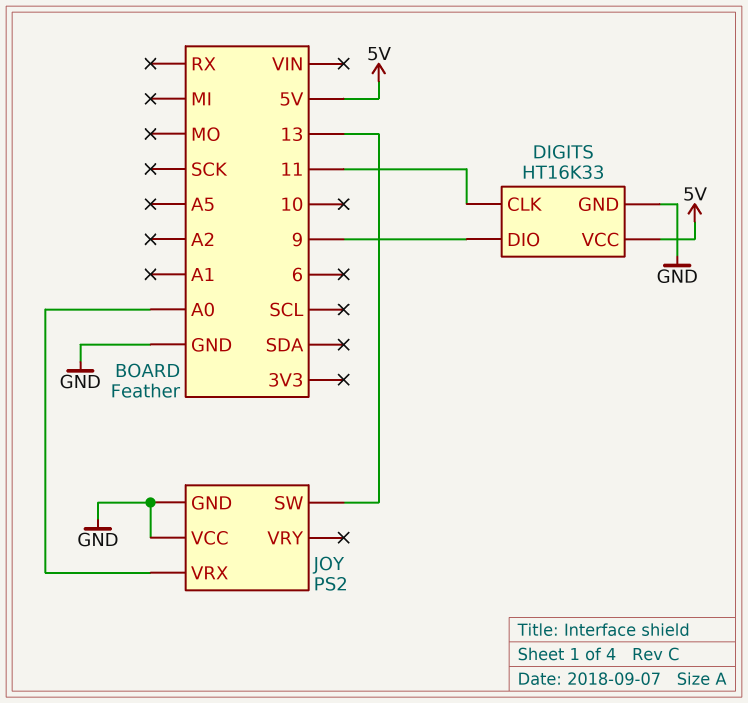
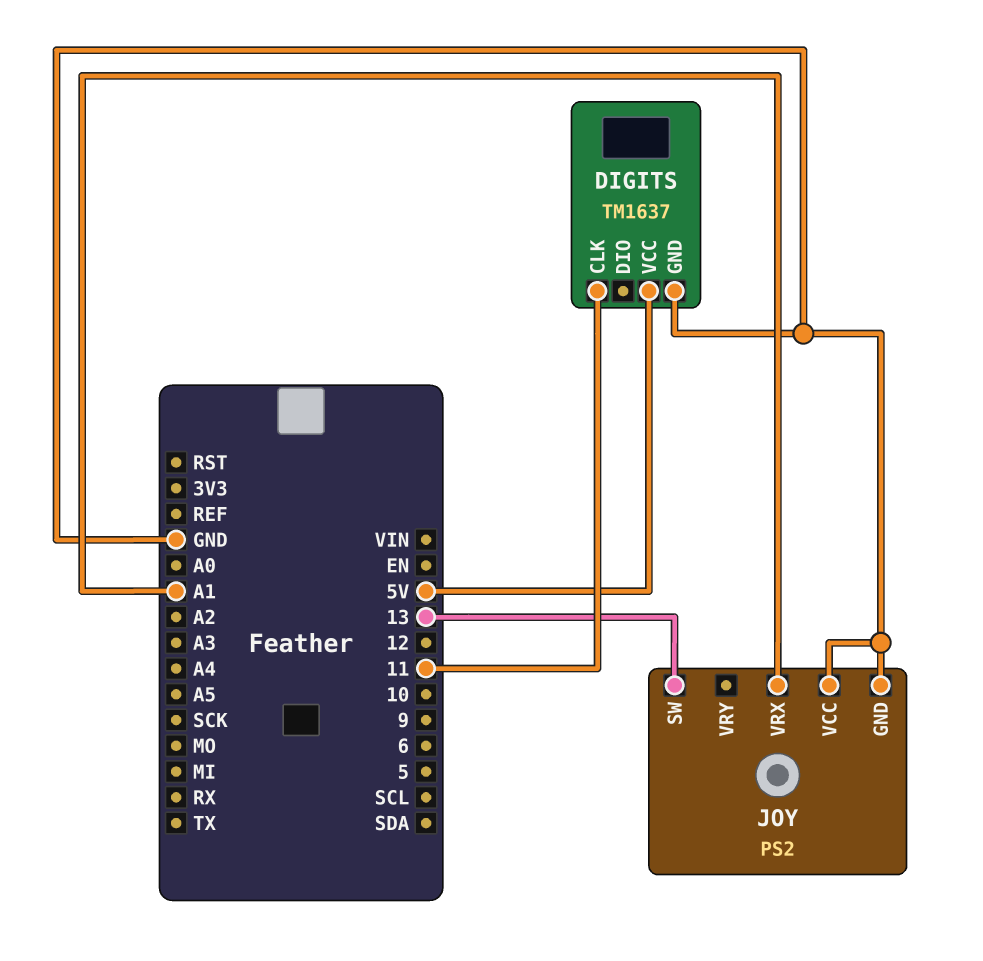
DIGITS: HT16K33 -> TM1637
DIGITS pin DIO: 9 -> none
JOY pin VRX: A0 -> A1

